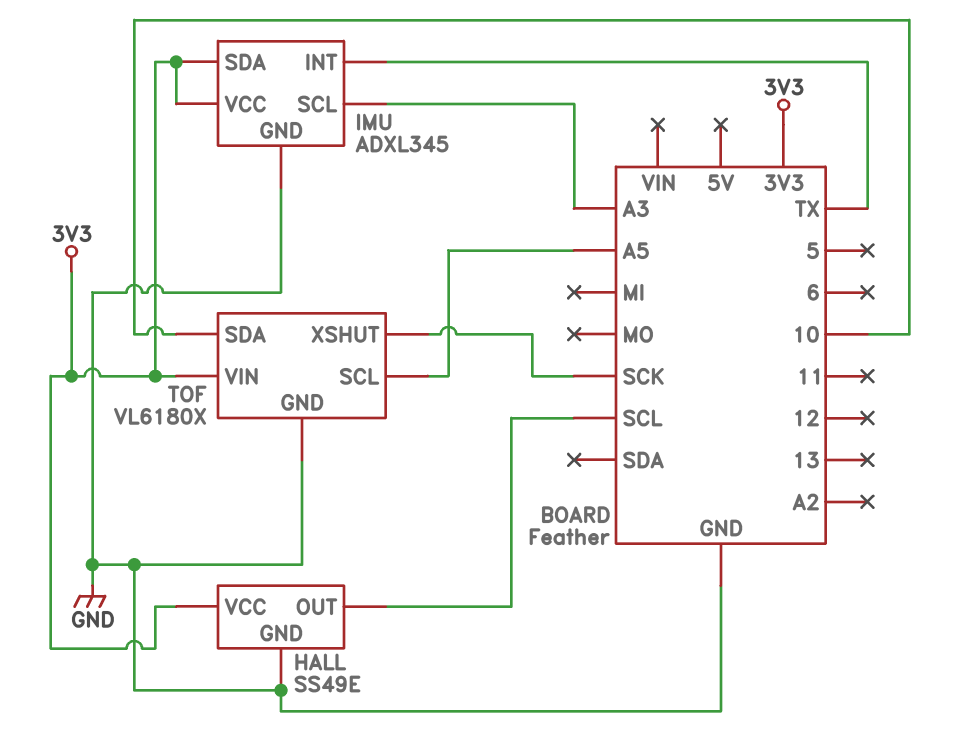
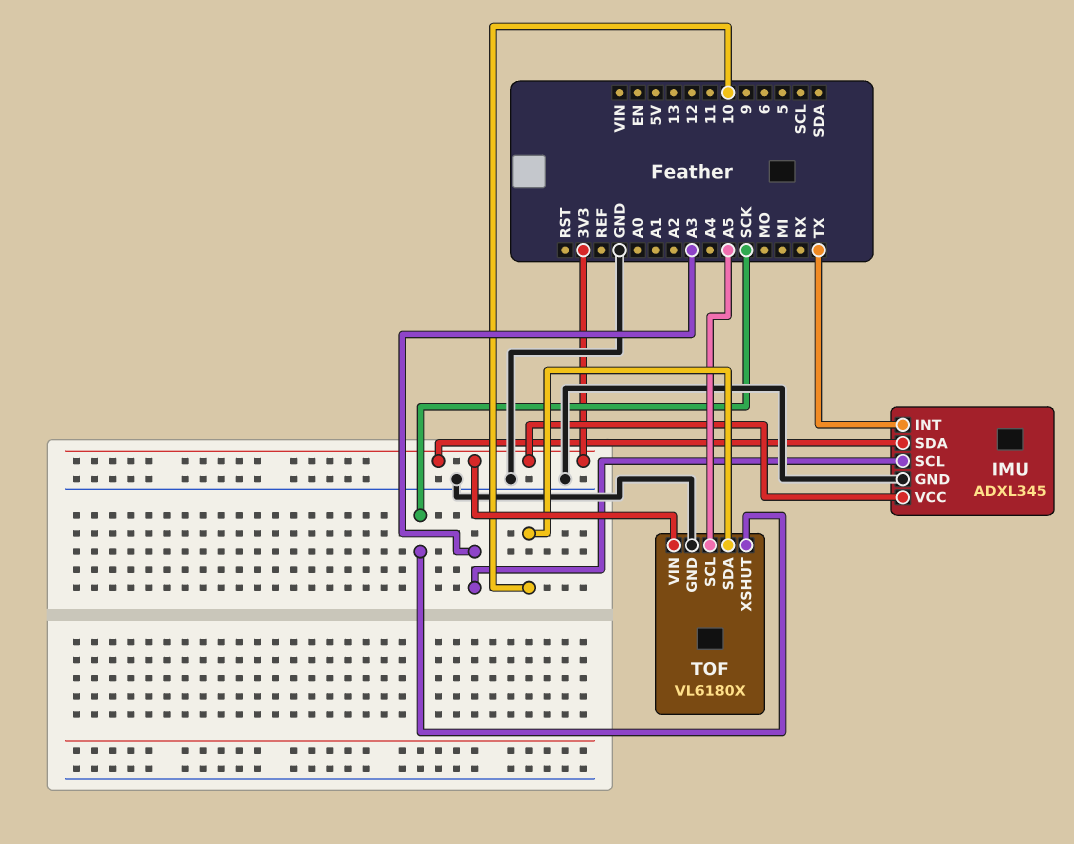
HALL: SS49E -> none
HALL pin GND: GND -> none
HALL pin OUT: SCL -> none
HALL pin VCC: 3V3 -> none

